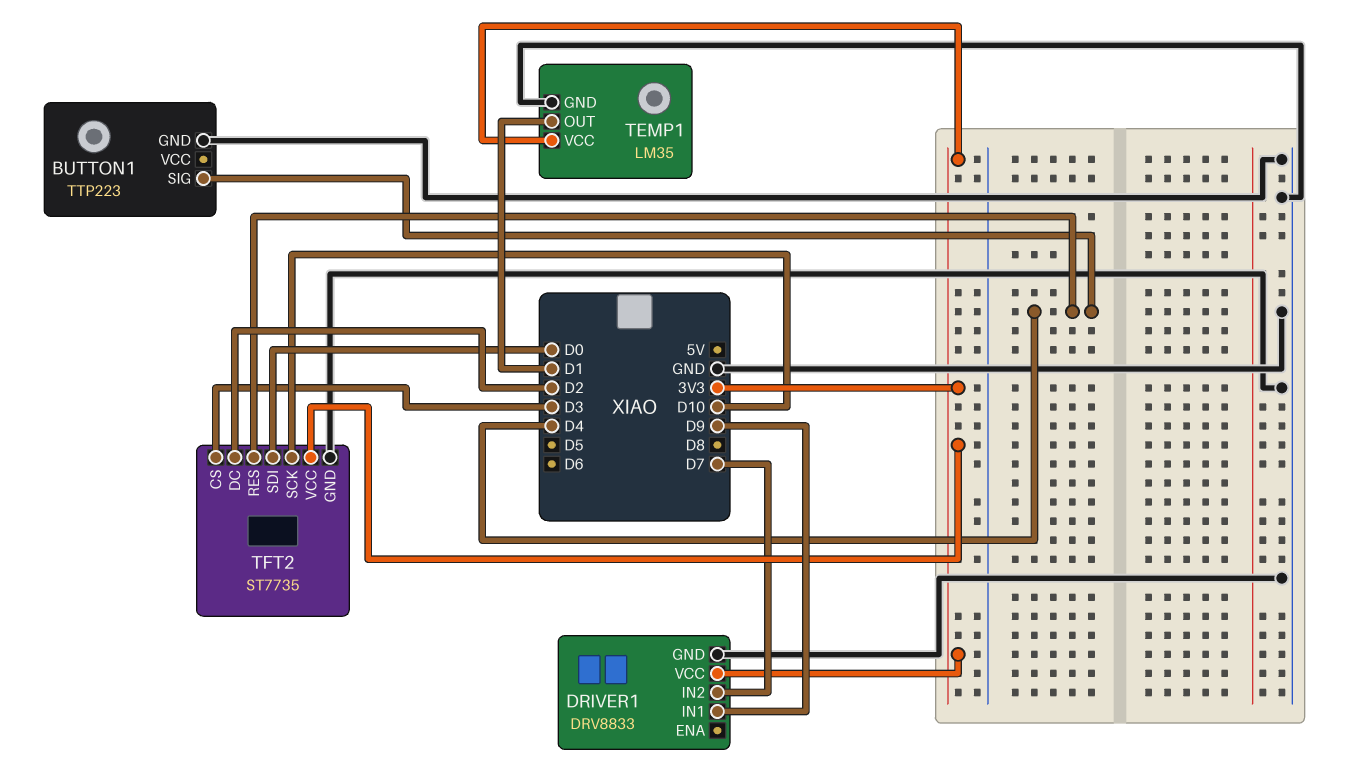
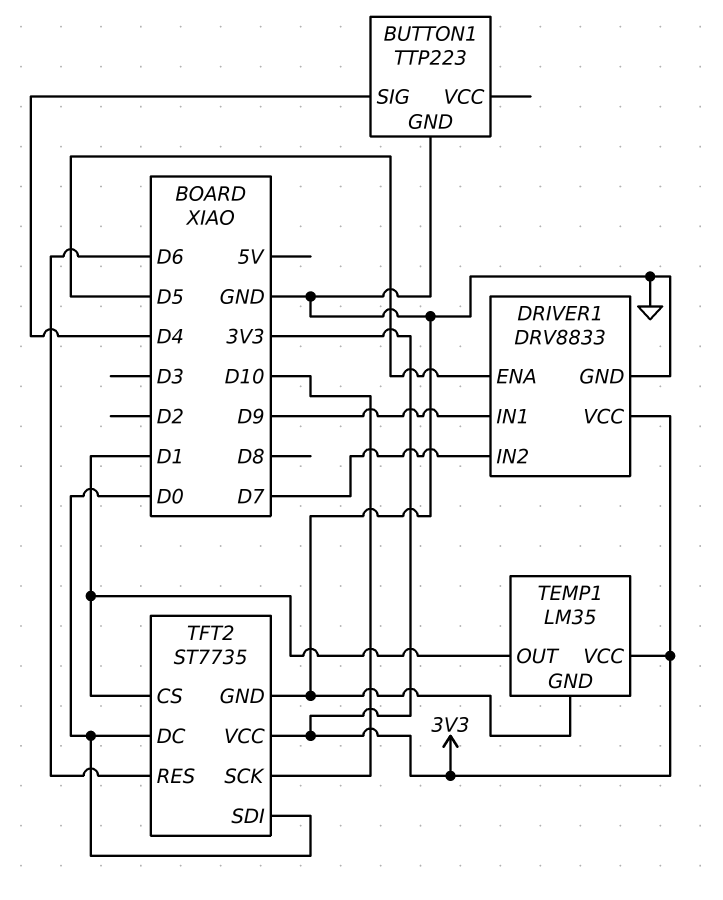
DRIVER1 pin ENA: none -> D5
TFT2 pin CS: D3 -> D1
TFT2 pin DC: D2 -> D0
TFT2 pin RES: D4 -> D6

